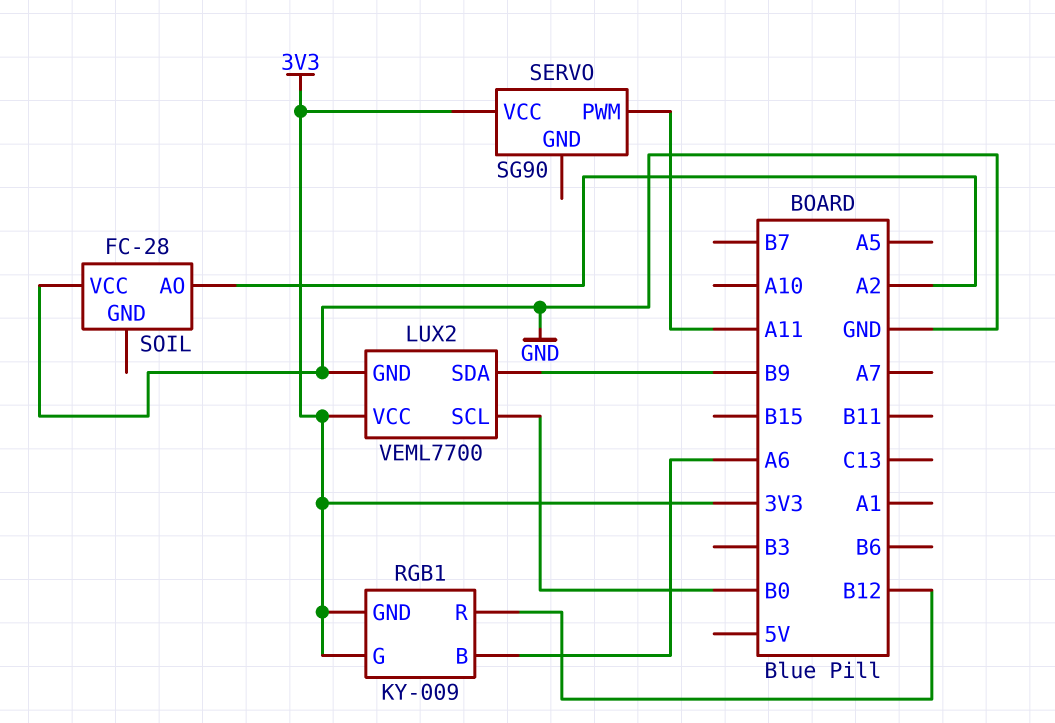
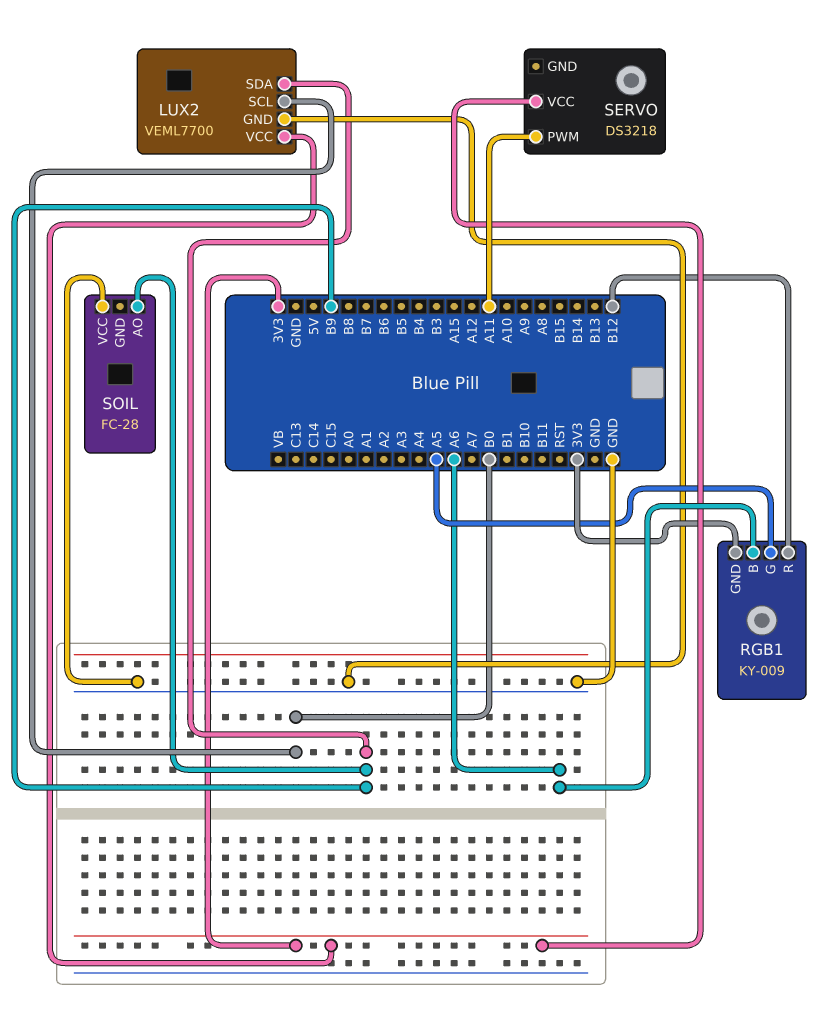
RGB1 pin G: 3V3 -> A5
SERVO: SG90 -> DS3218
SOIL pin AO: A2 -> B9

